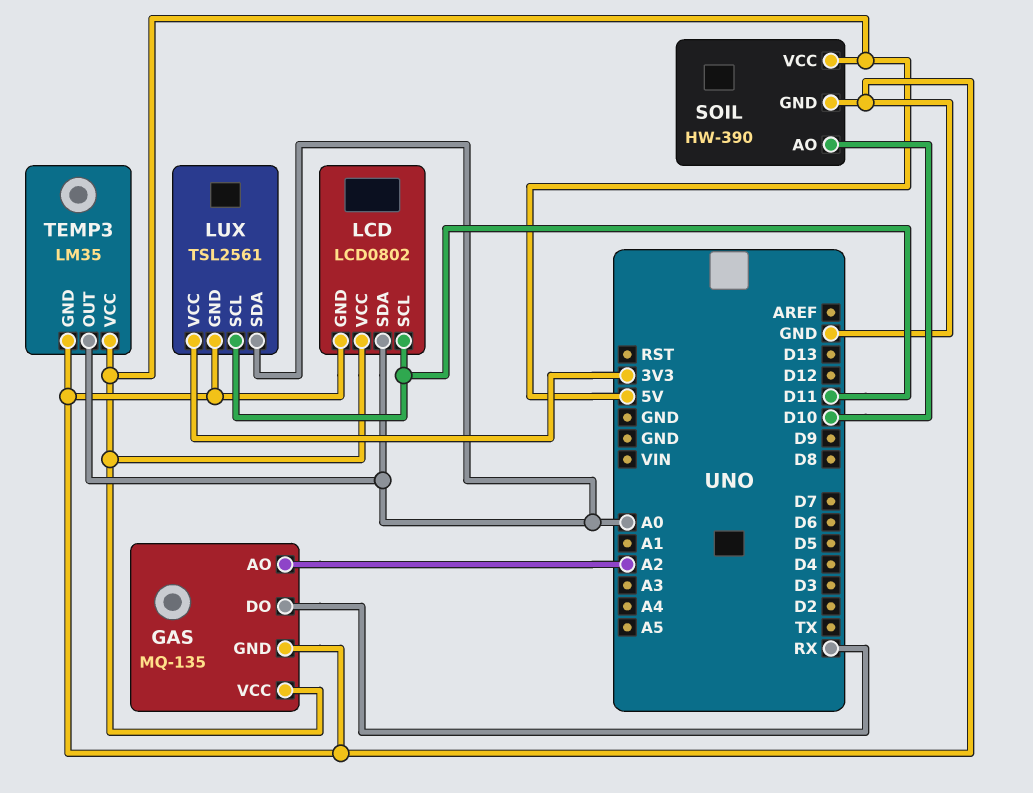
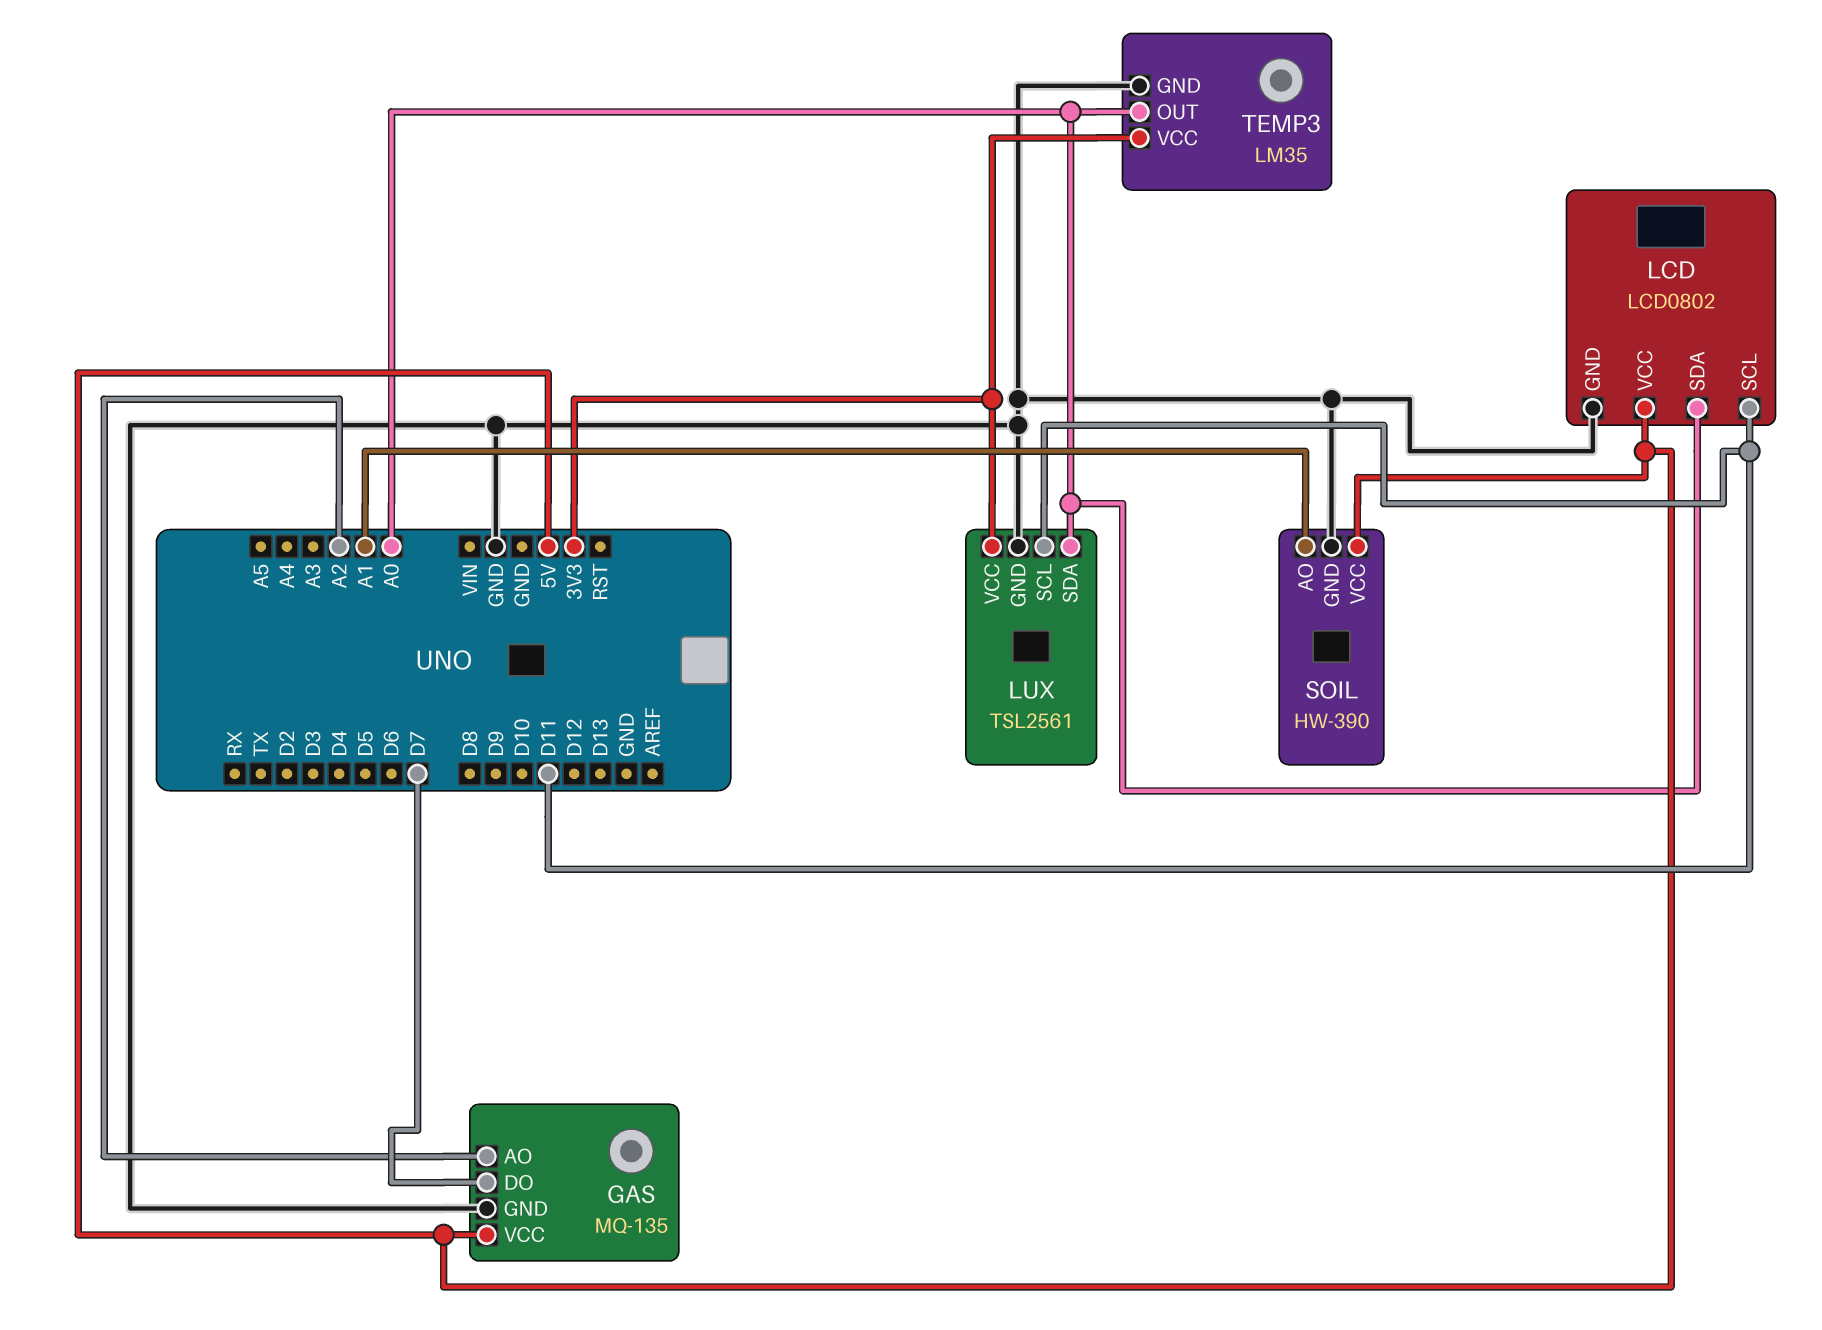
GAS pin DO: RX -> D7
SOIL pin AO: D10 -> A1
TEMP3 pin VCC: 5V -> 3V3

